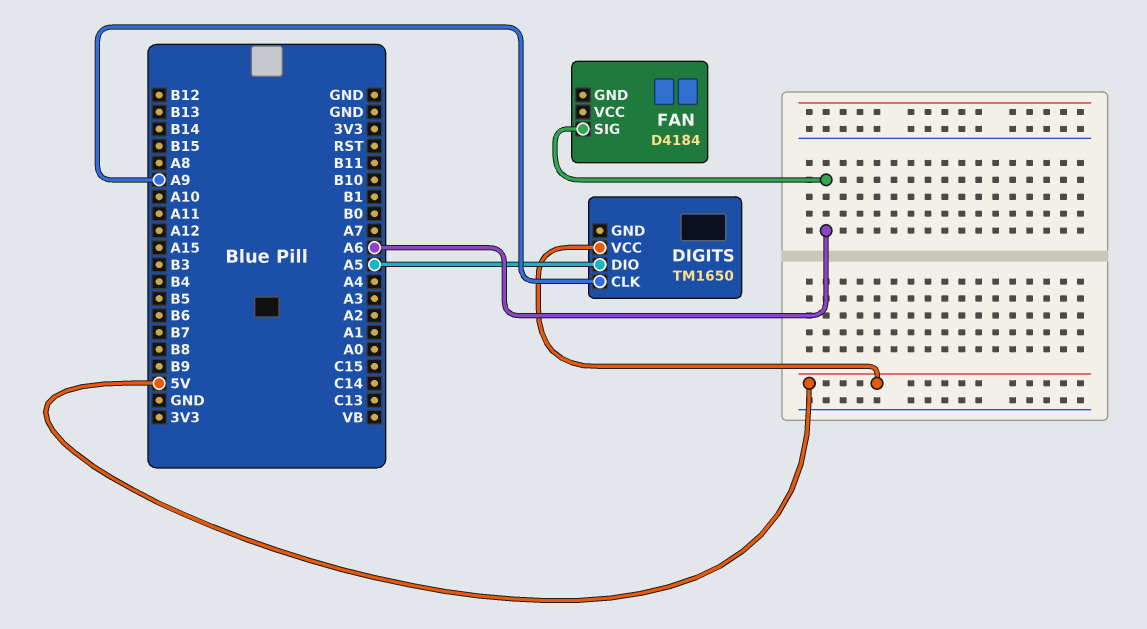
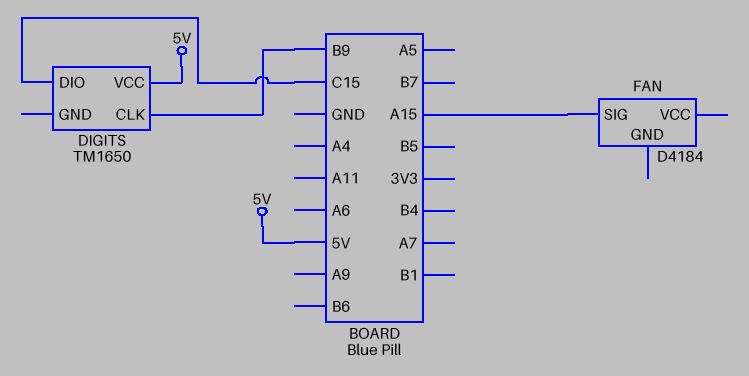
DIGITS pin CLK: A9 -> B9
DIGITS pin DIO: A5 -> C15
FAN pin SIG: A6 -> A15

